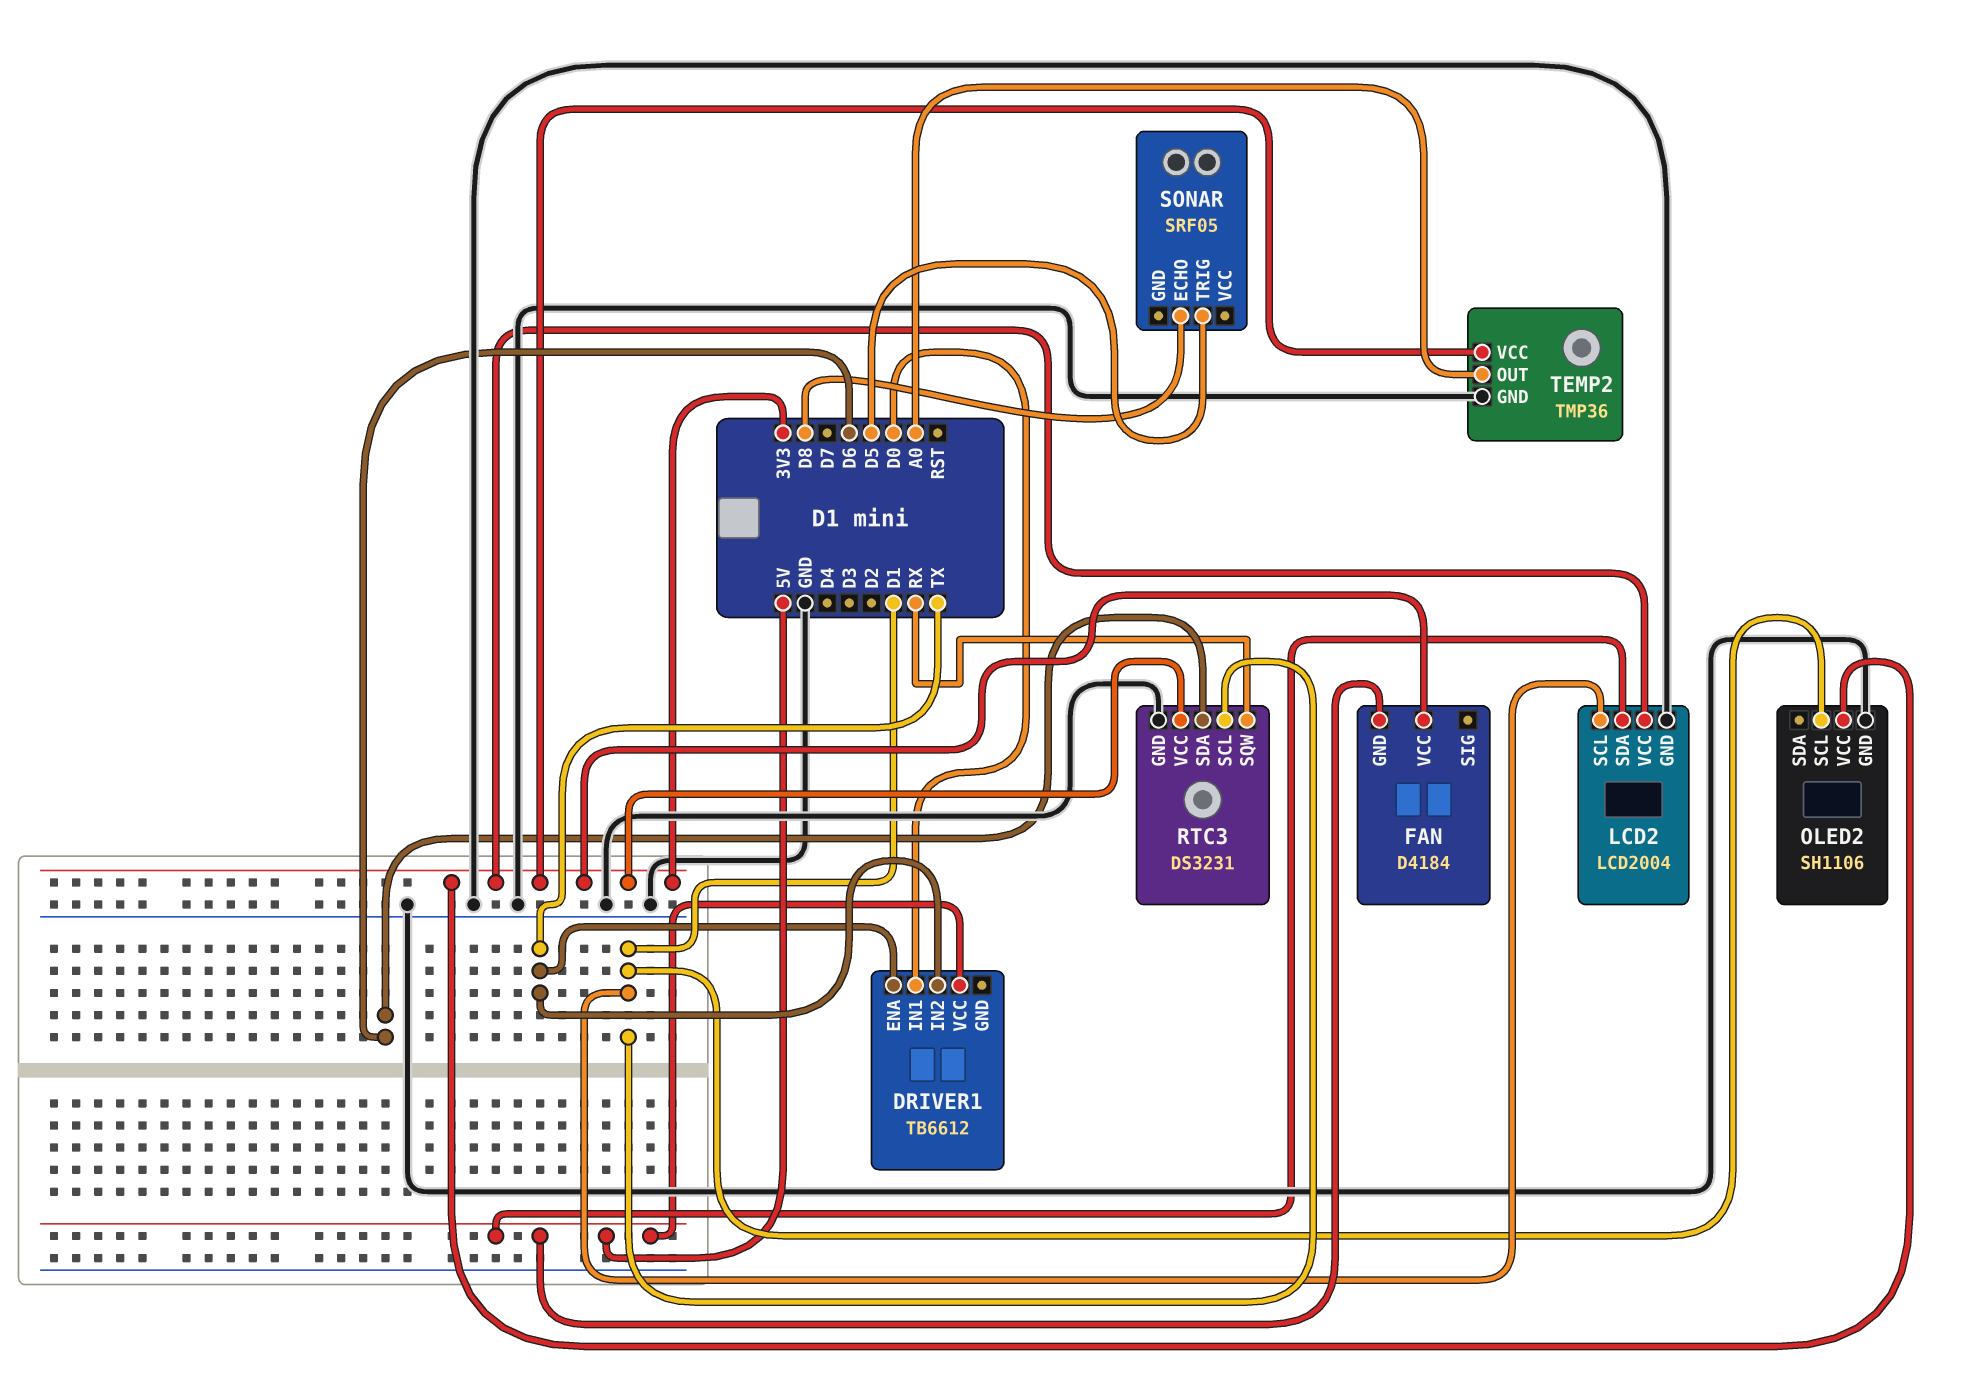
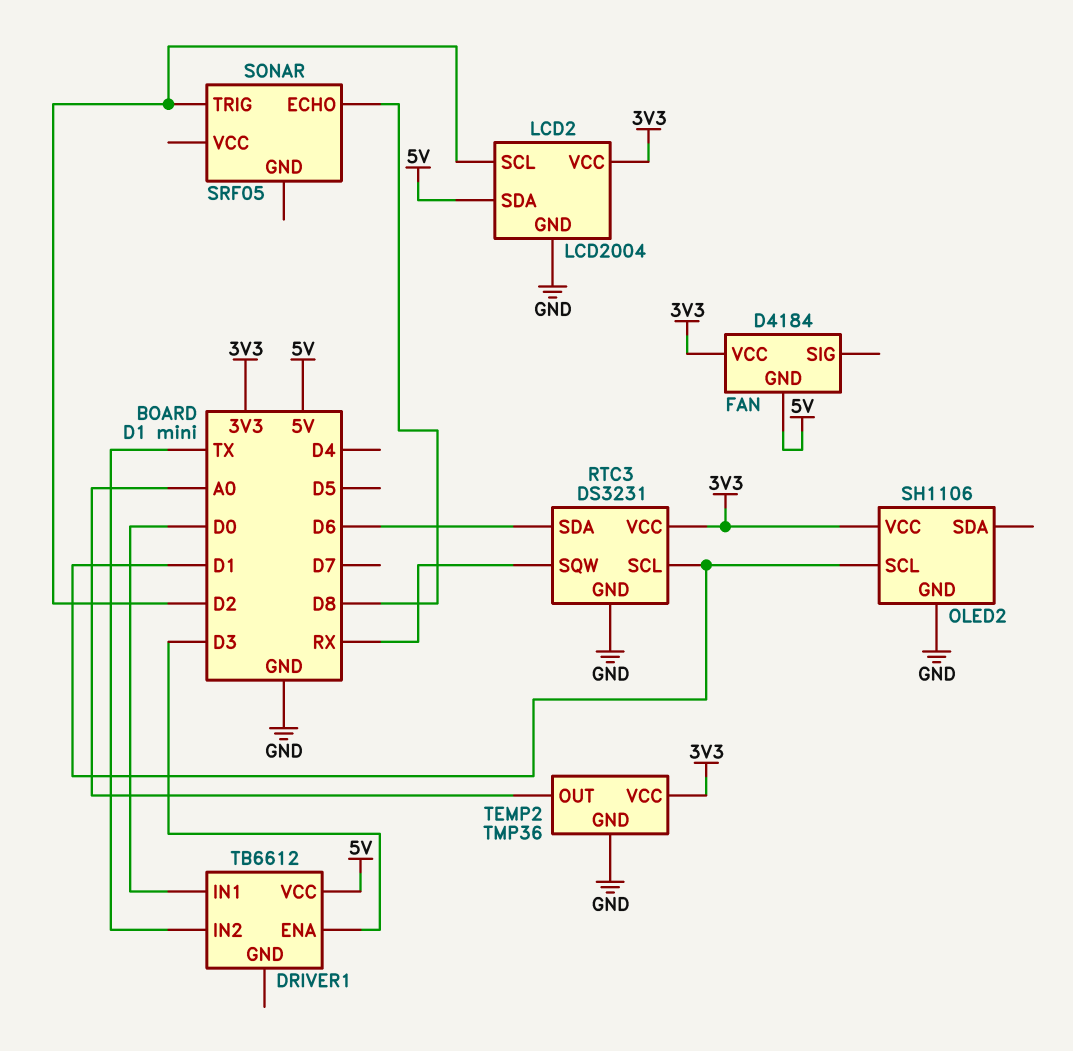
DRIVER1 pin ENA: TX -> D3
LCD2 pin SCL: D1 -> D2
SONAR pin TRIG: D5 -> D2

